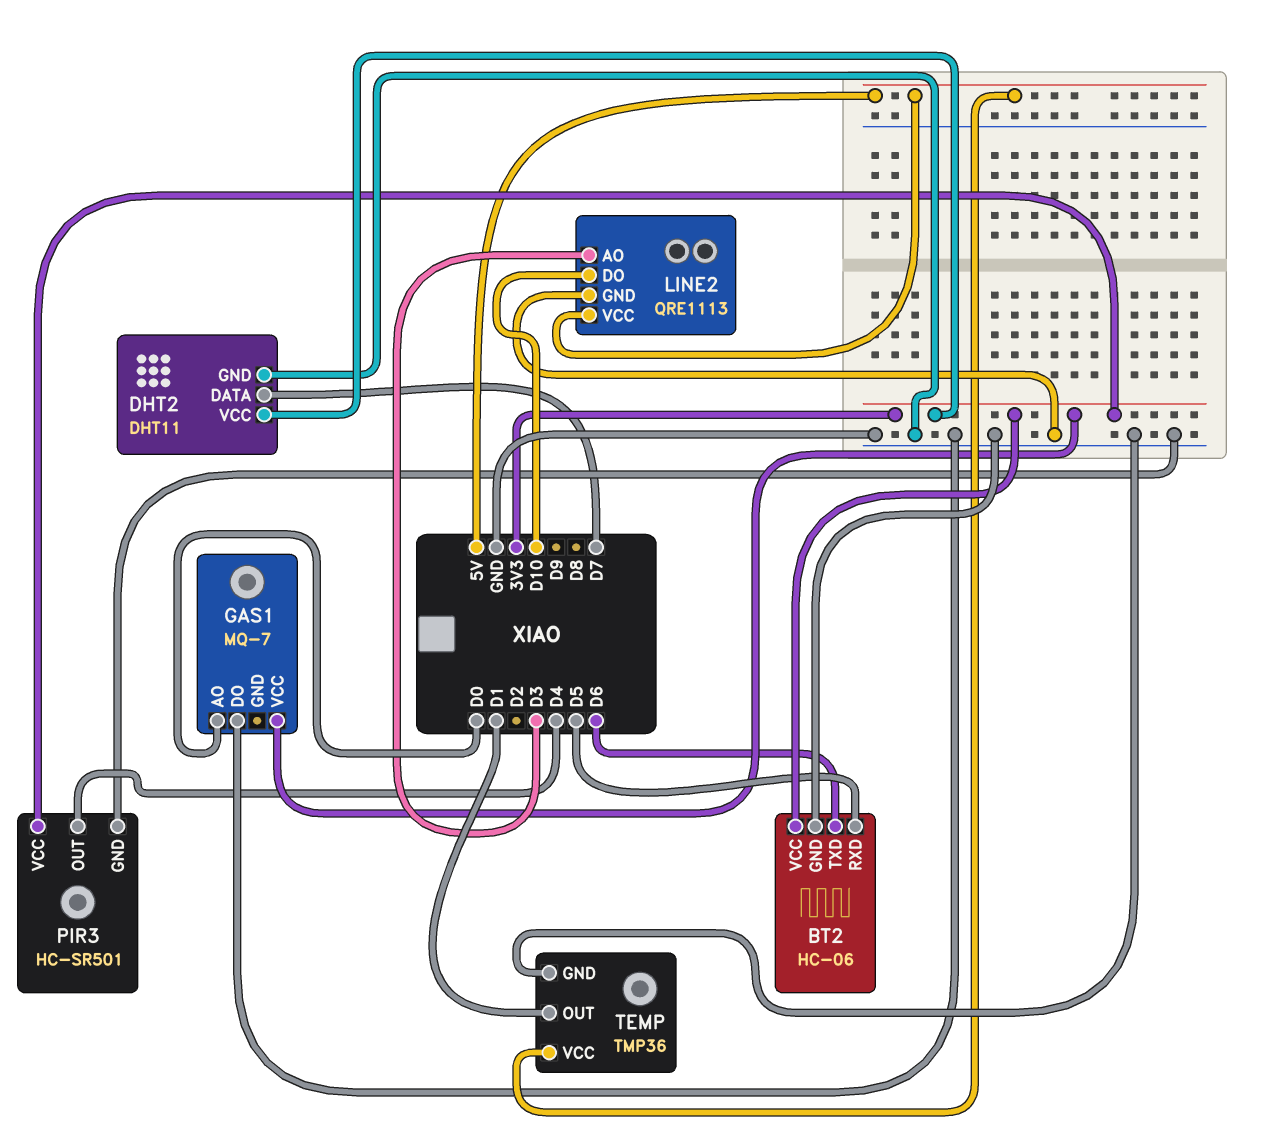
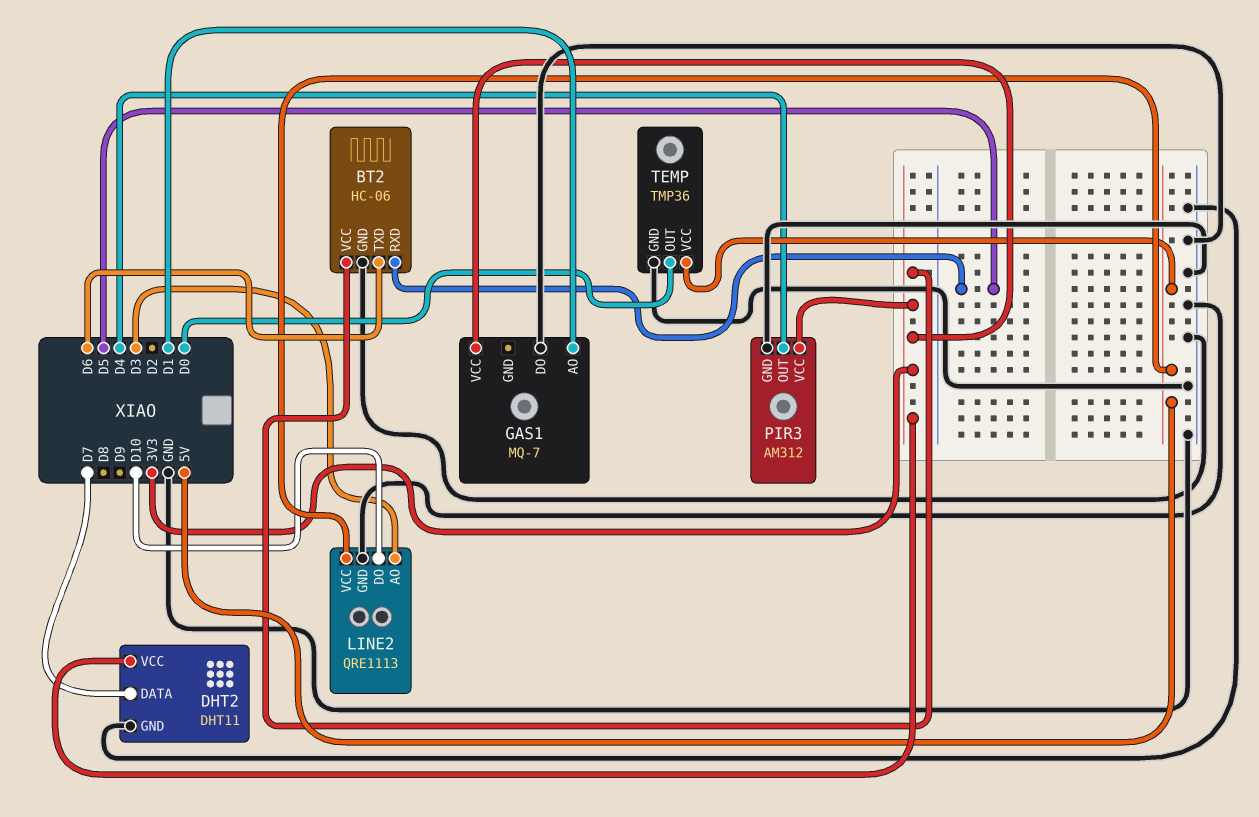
GAS1 pin AO: D0 -> D1
PIR3: HC-SR501 -> AM312
TEMP pin OUT: D1 -> D0

